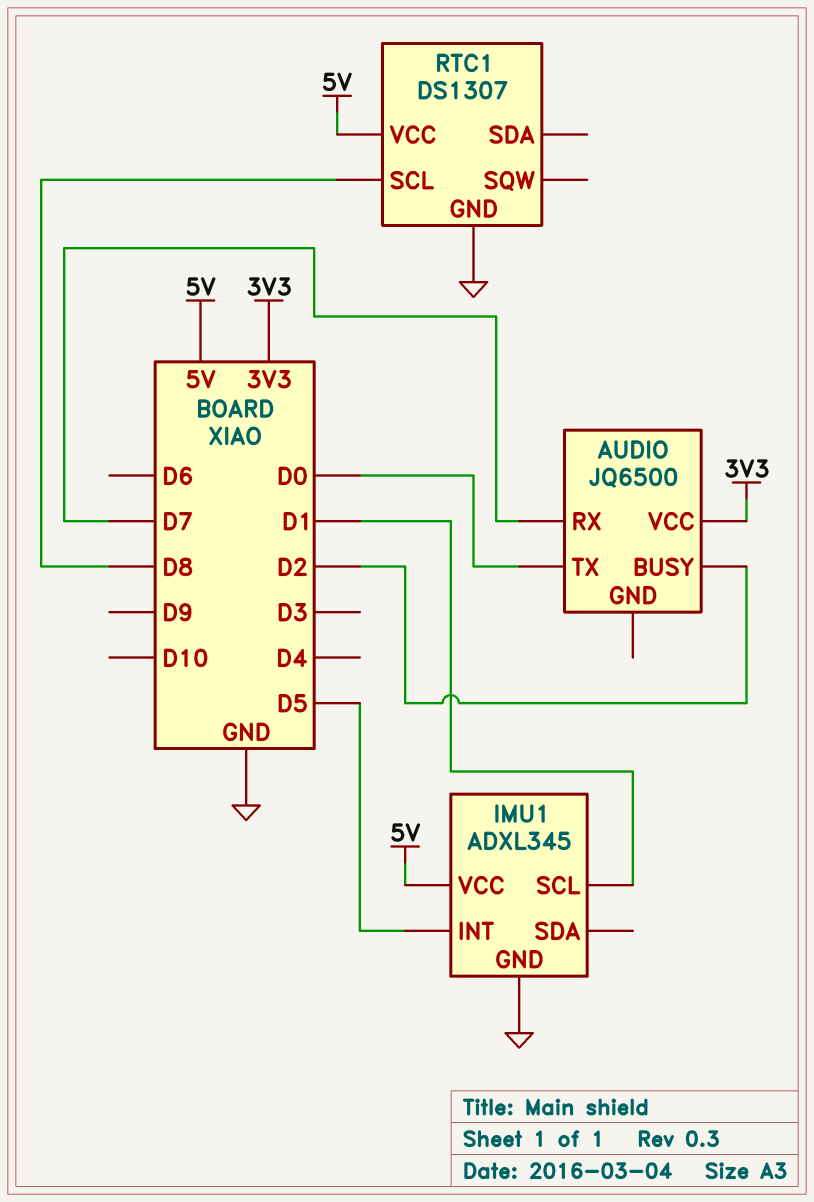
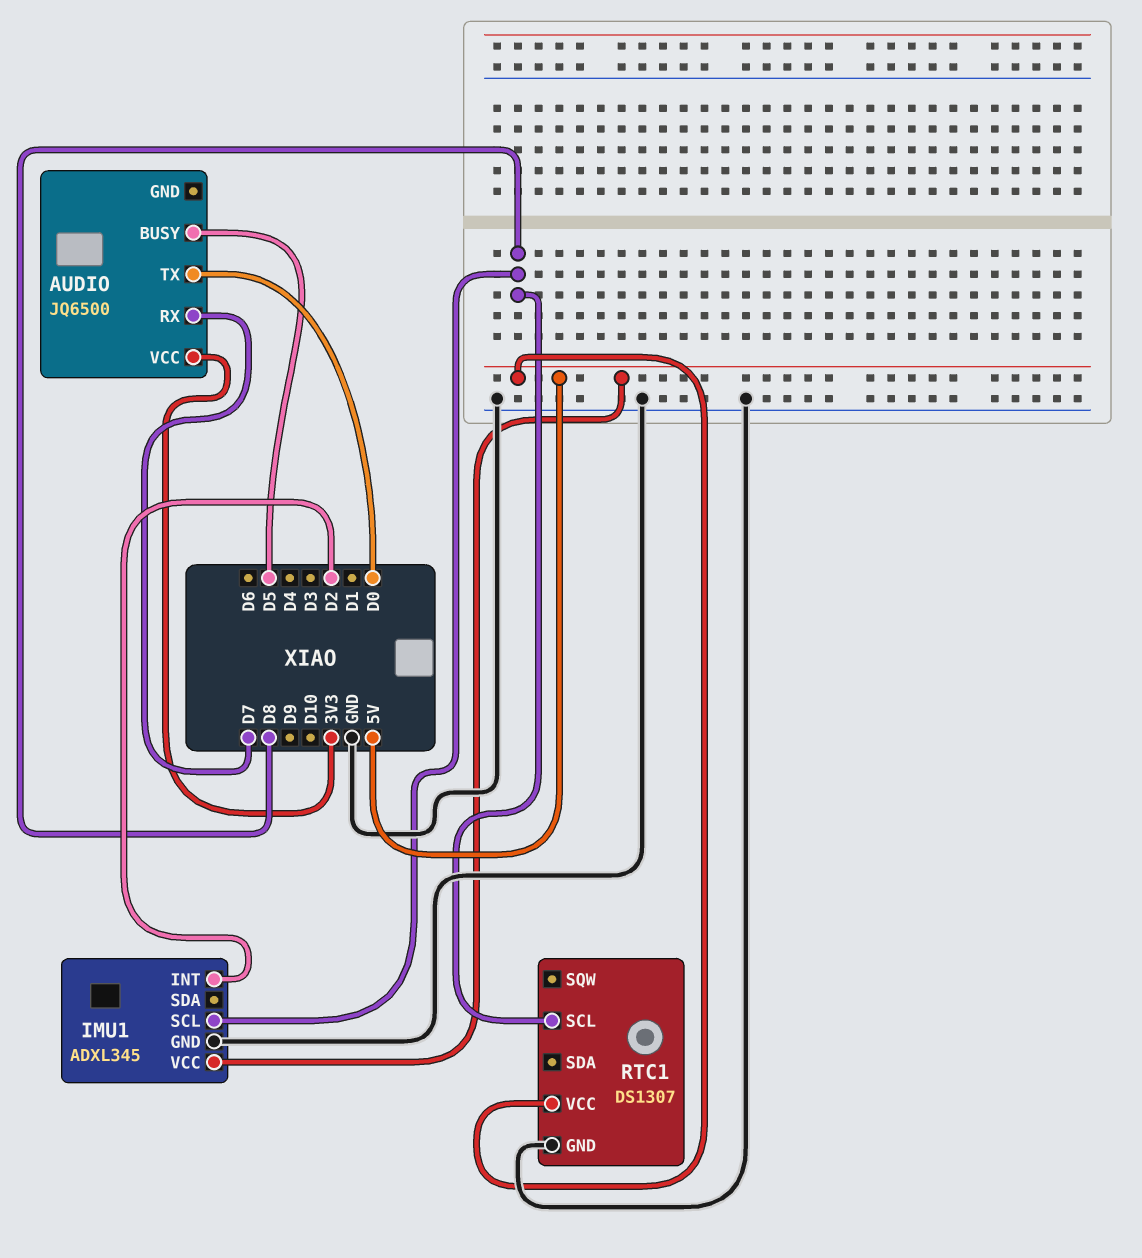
AUDIO pin BUSY: D2 -> D5
IMU1 pin INT: D5 -> D2
IMU1 pin SCL: D1 -> D8

